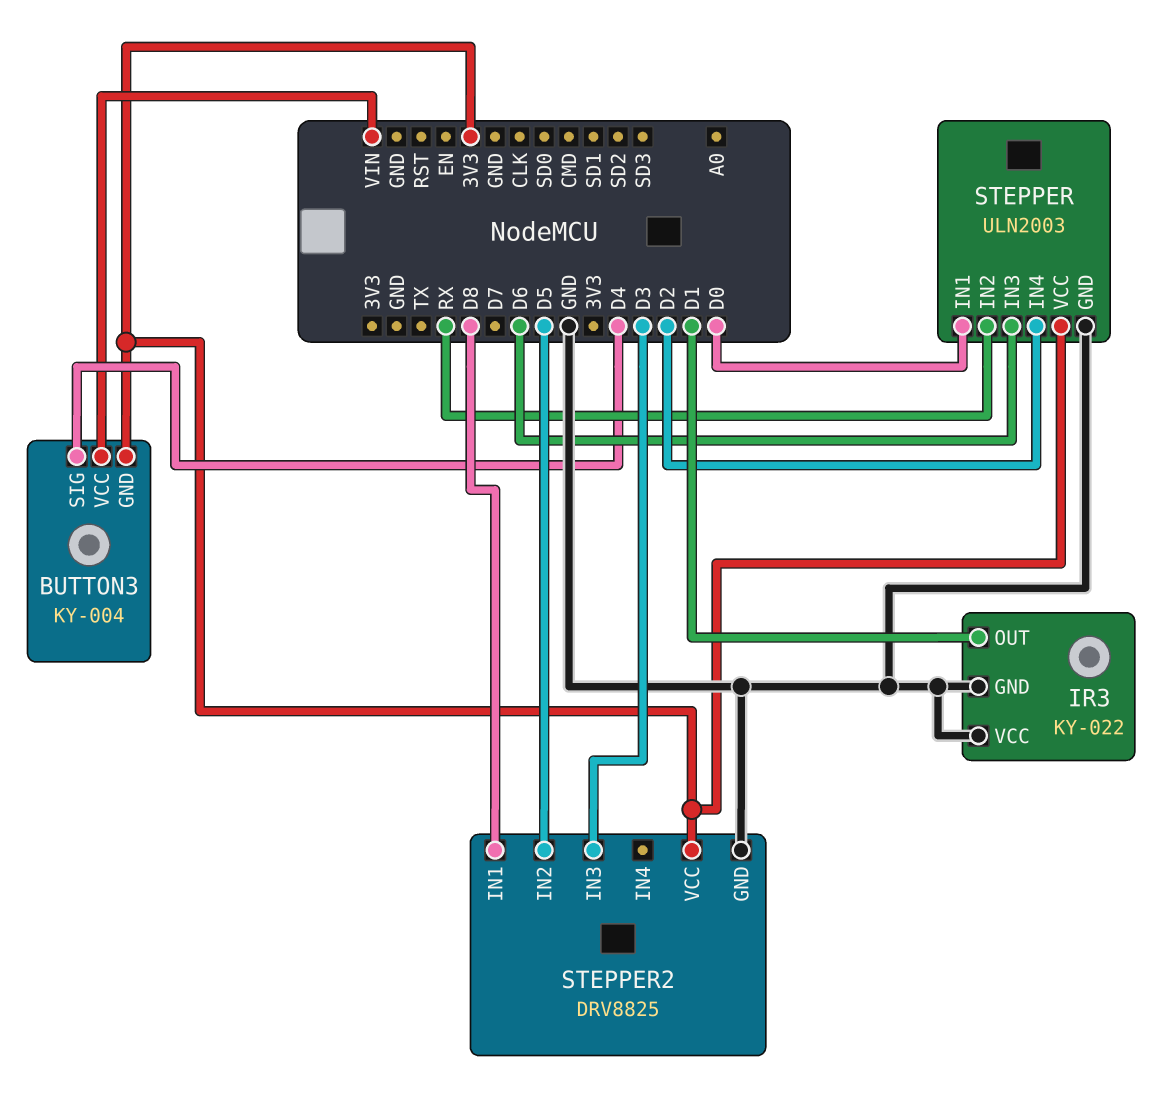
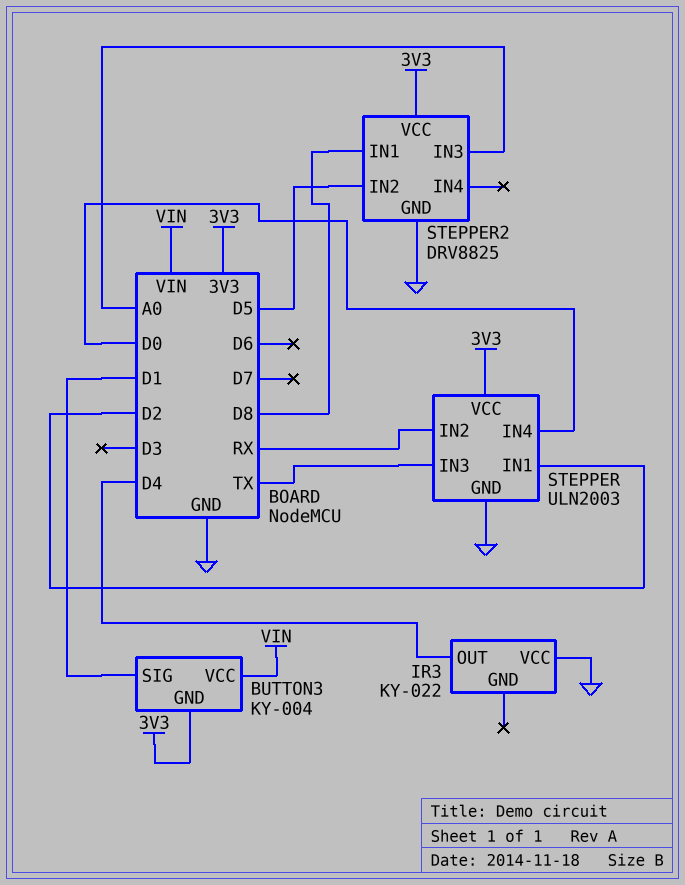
BUTTON3 pin SIG: D4 -> D1
IR3 pin GND: GND -> none
IR3 pin OUT: D1 -> D4
STEPPER pin IN1: D0 -> D2
STEPPER pin IN3: D6 -> TX
STEPPER pin IN4: D2 -> D0
STEPPER2 pin IN3: D3 -> A0

